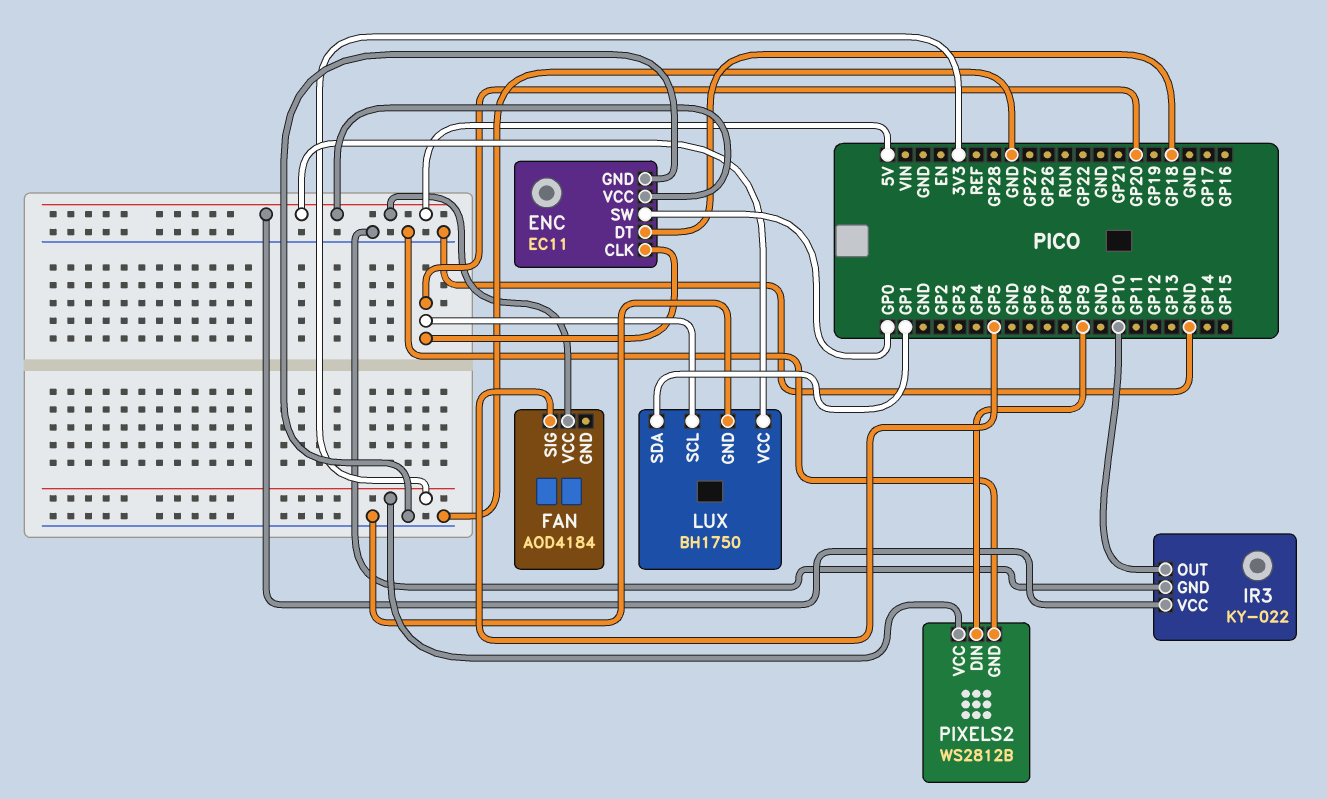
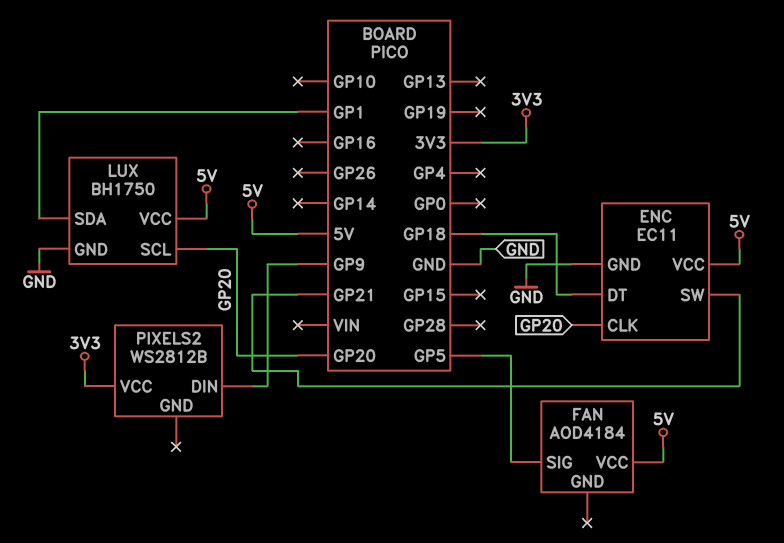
ENC pin SW: GP0 -> GP21
IR3: KY-022 -> none
IR3 pin GND: GND -> none
IR3 pin OUT: GP10 -> none
IR3 pin VCC: 5V -> none
PIXELS2 pin GND: GND -> none

